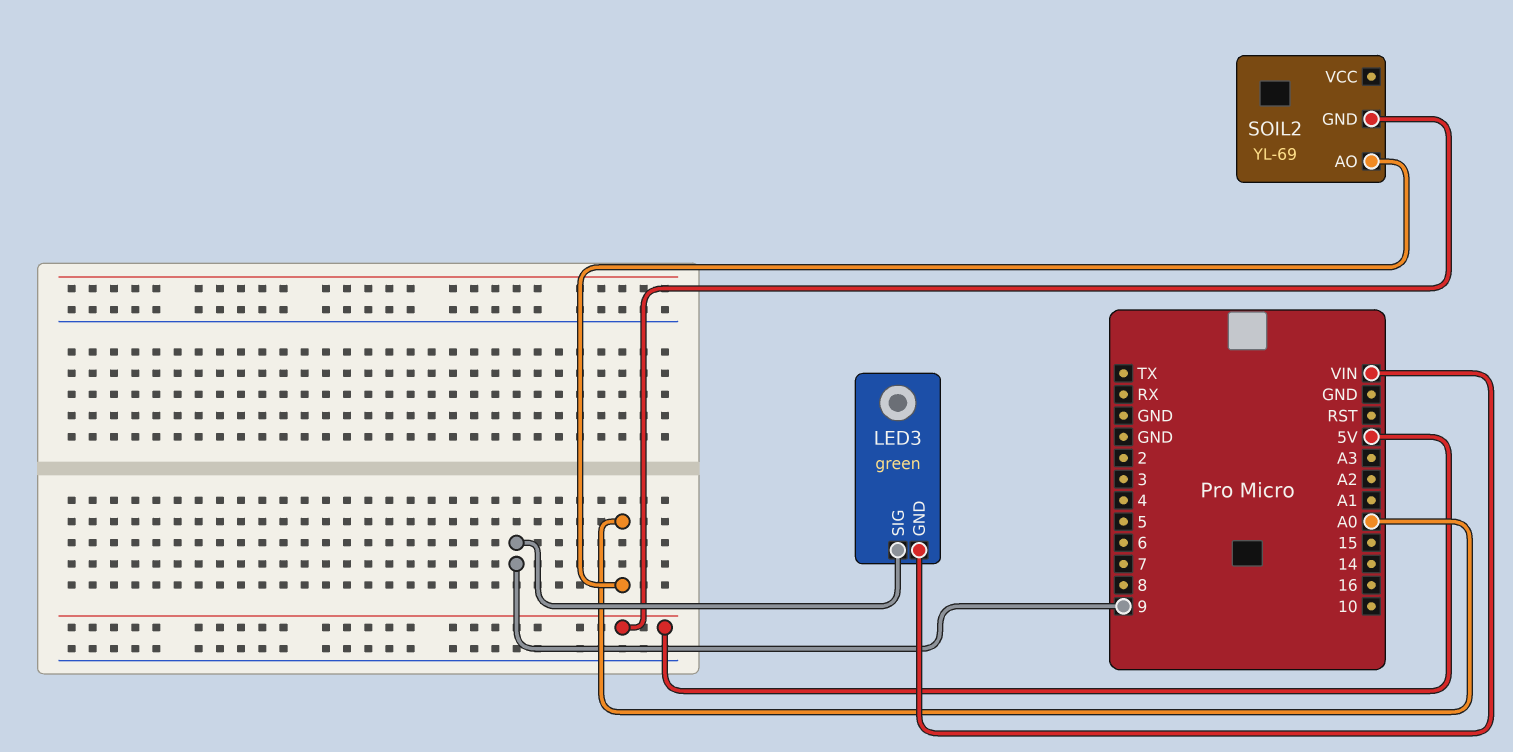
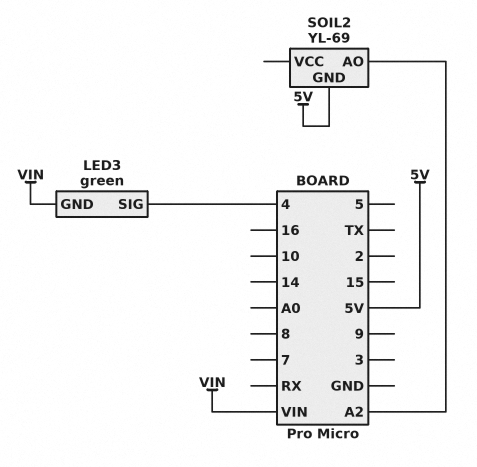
LED3 pin SIG: 9 -> 4
SOIL2 pin AO: A0 -> A2

